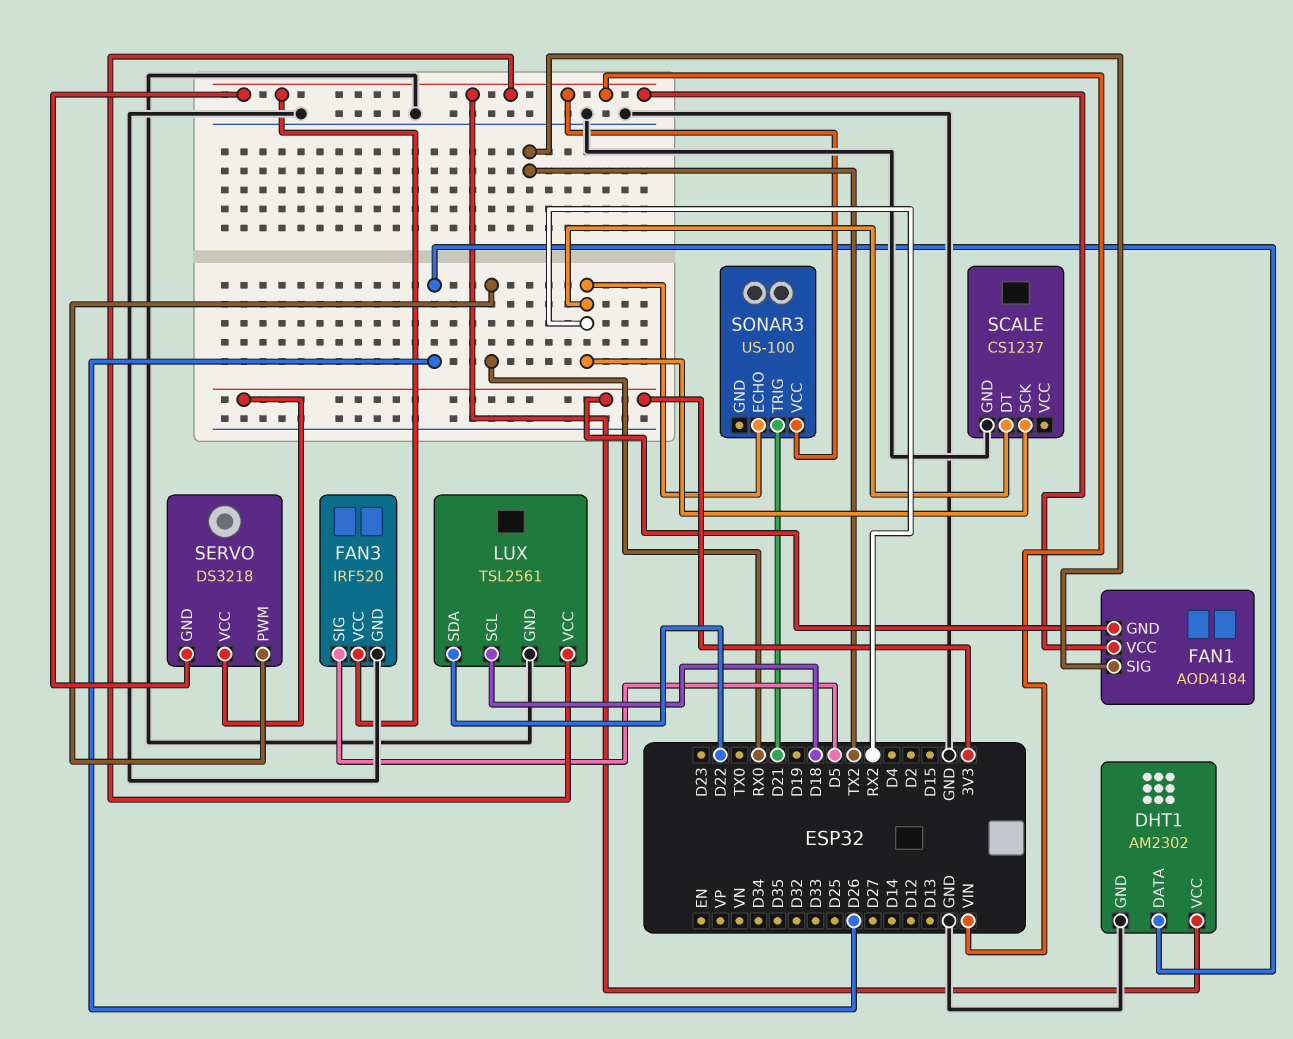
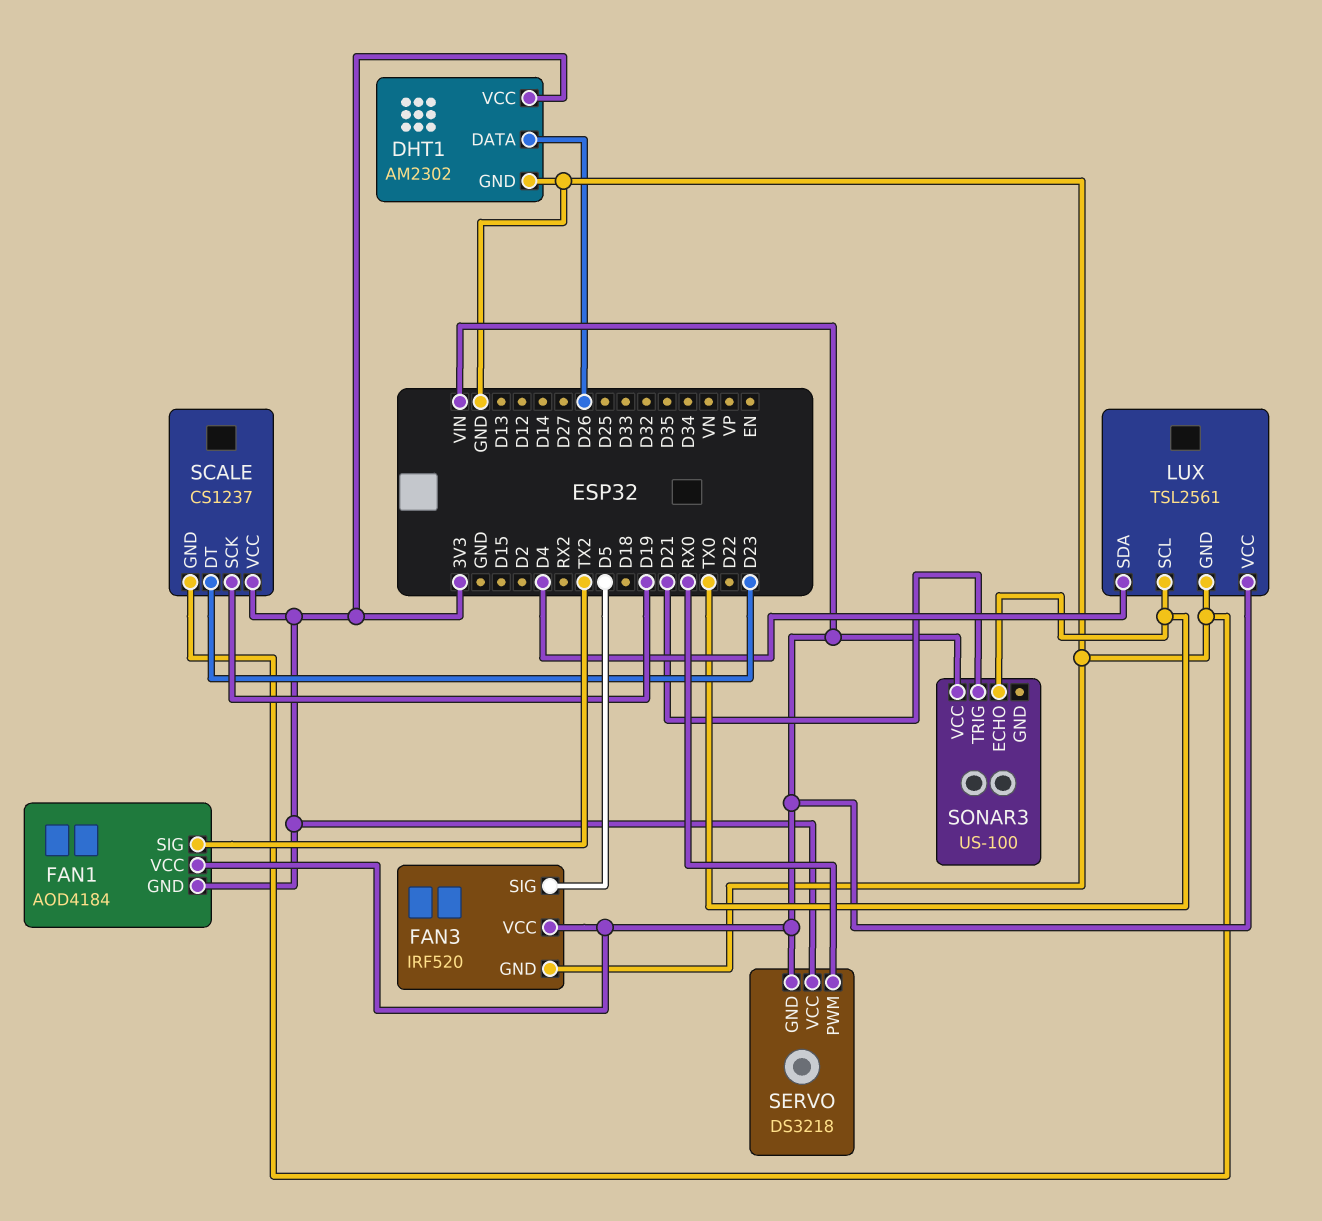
DHT1 pin VCC: VIN -> 3V3
LUX pin SCL: D18 -> TX0
LUX pin SDA: D22 -> D4
SCALE pin DT: RX2 -> D23
SCALE pin SCK: RX2 -> D19
SCALE pin VCC: none -> 3V3
SONAR3 pin ECHO: RX2 -> TX0

